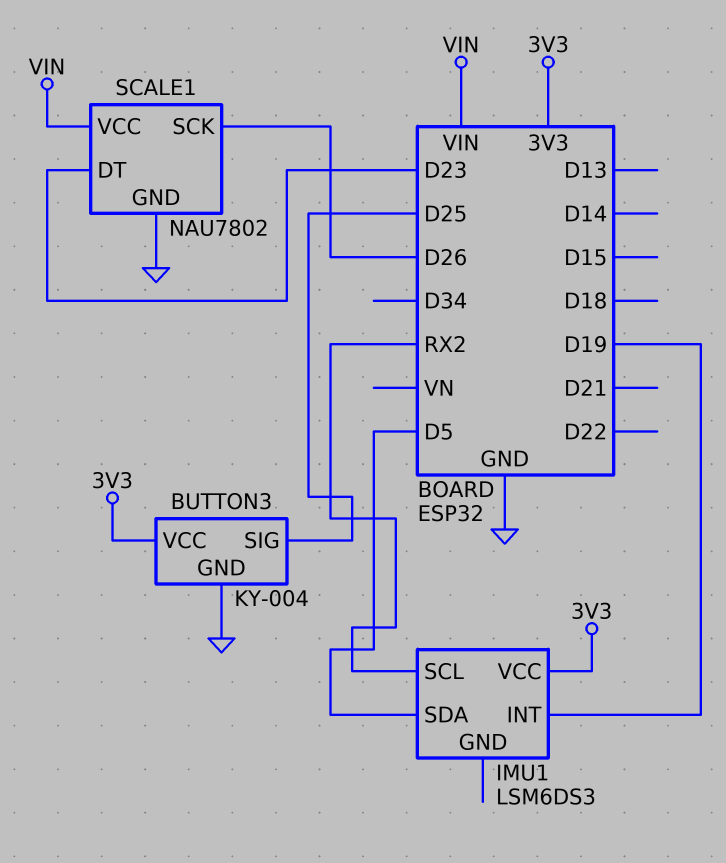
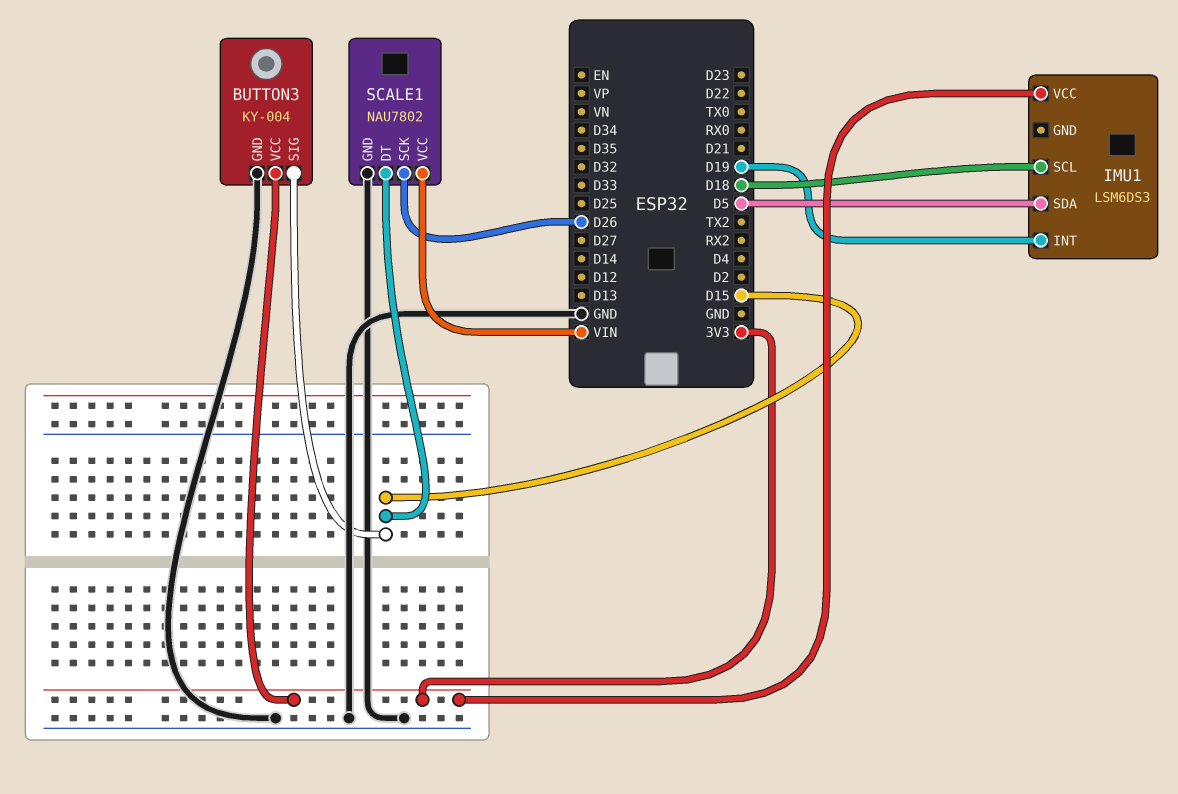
BUTTON3 pin SIG: D25 -> D15
IMU1 pin SCL: RX2 -> D18
SCALE1 pin DT: D23 -> D15

